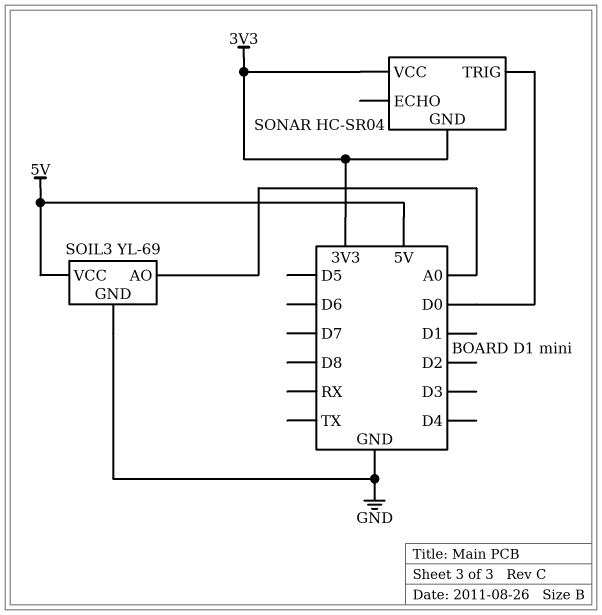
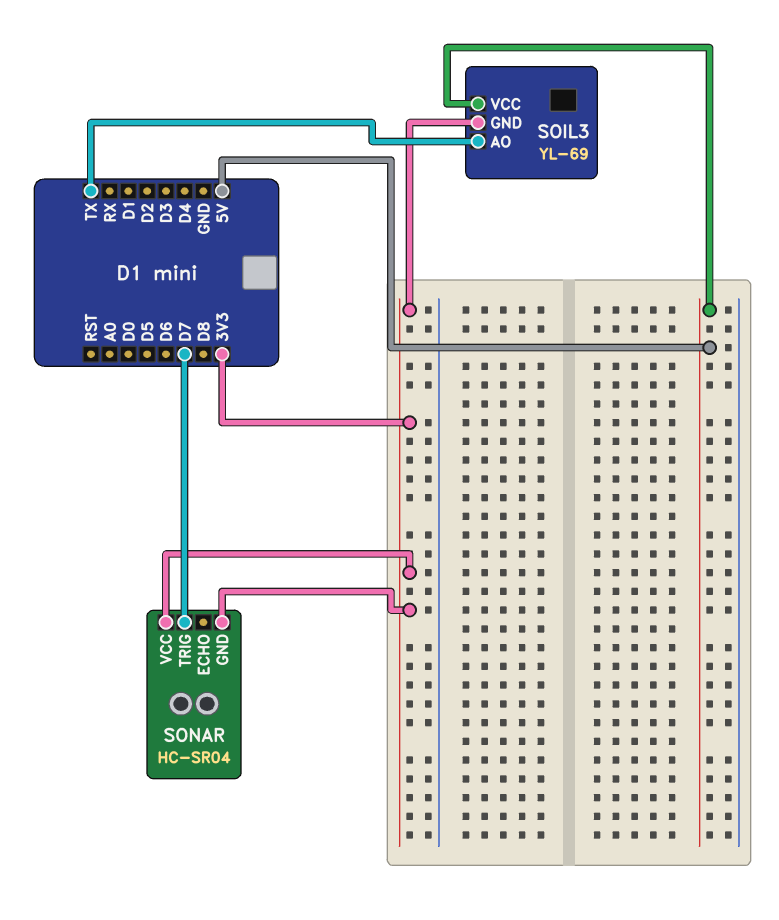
SOIL3 pin AO: A0 -> TX
SOIL3 pin GND: GND -> 3V3
SONAR pin TRIG: D0 -> D7

